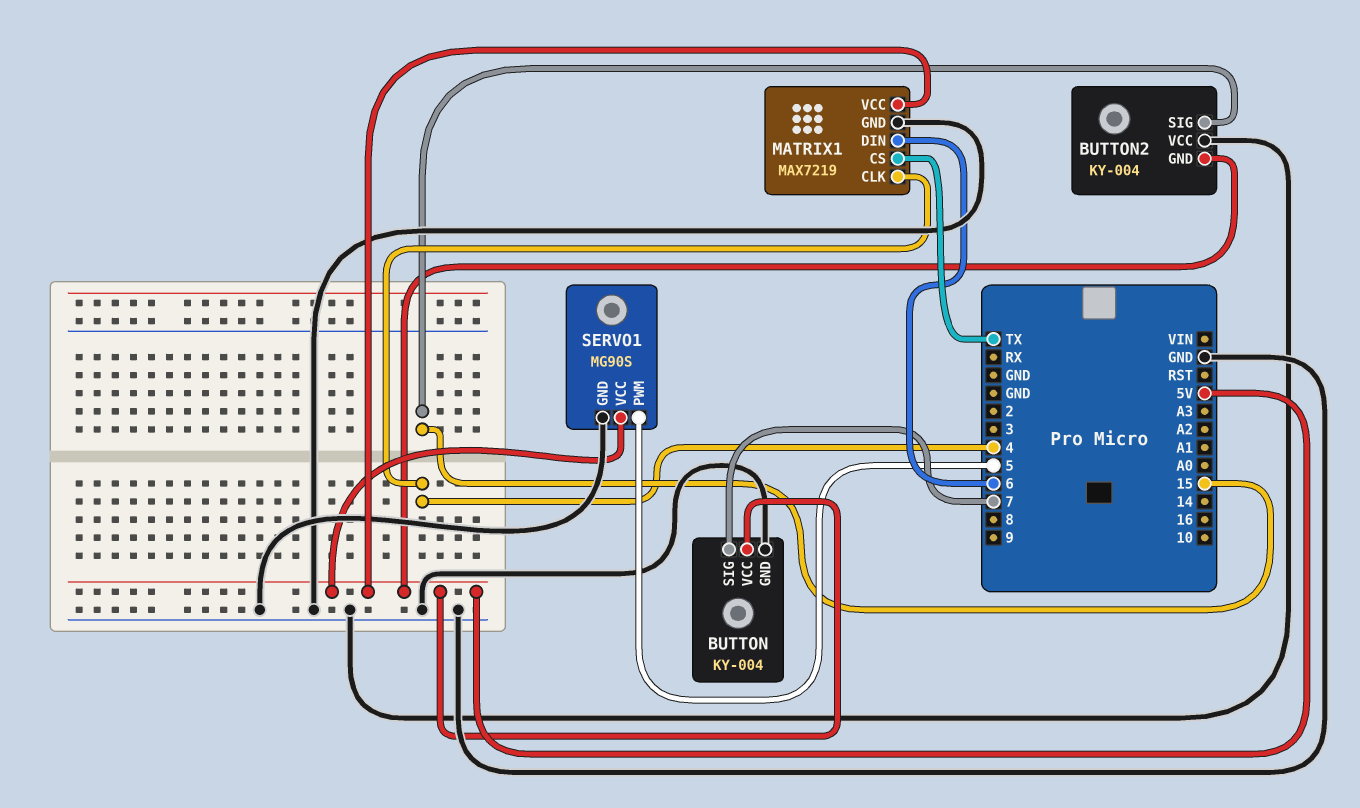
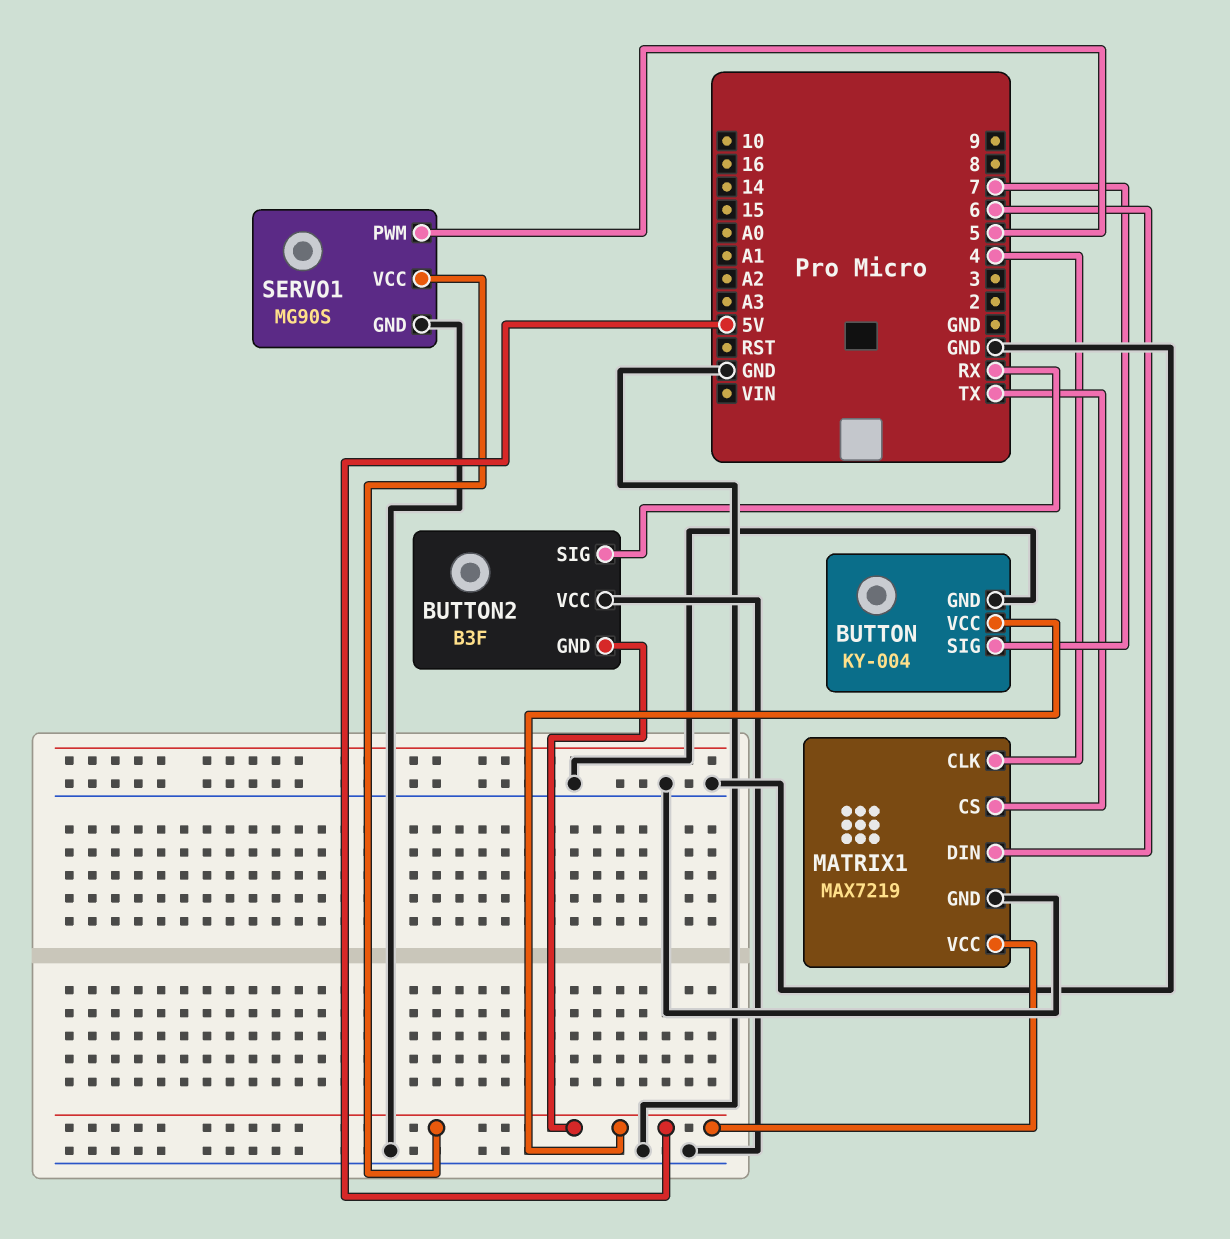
BUTTON2: KY-004 -> B3F
BUTTON2 pin SIG: 15 -> RX

